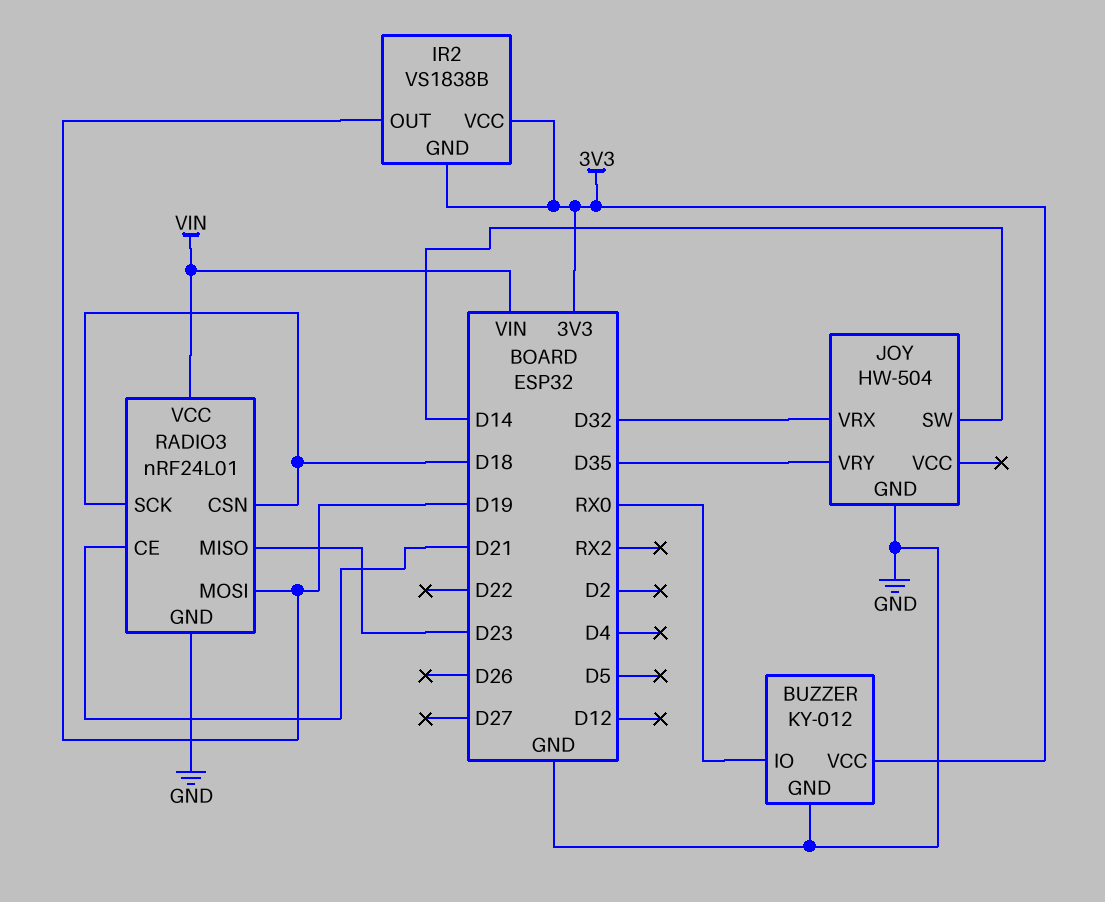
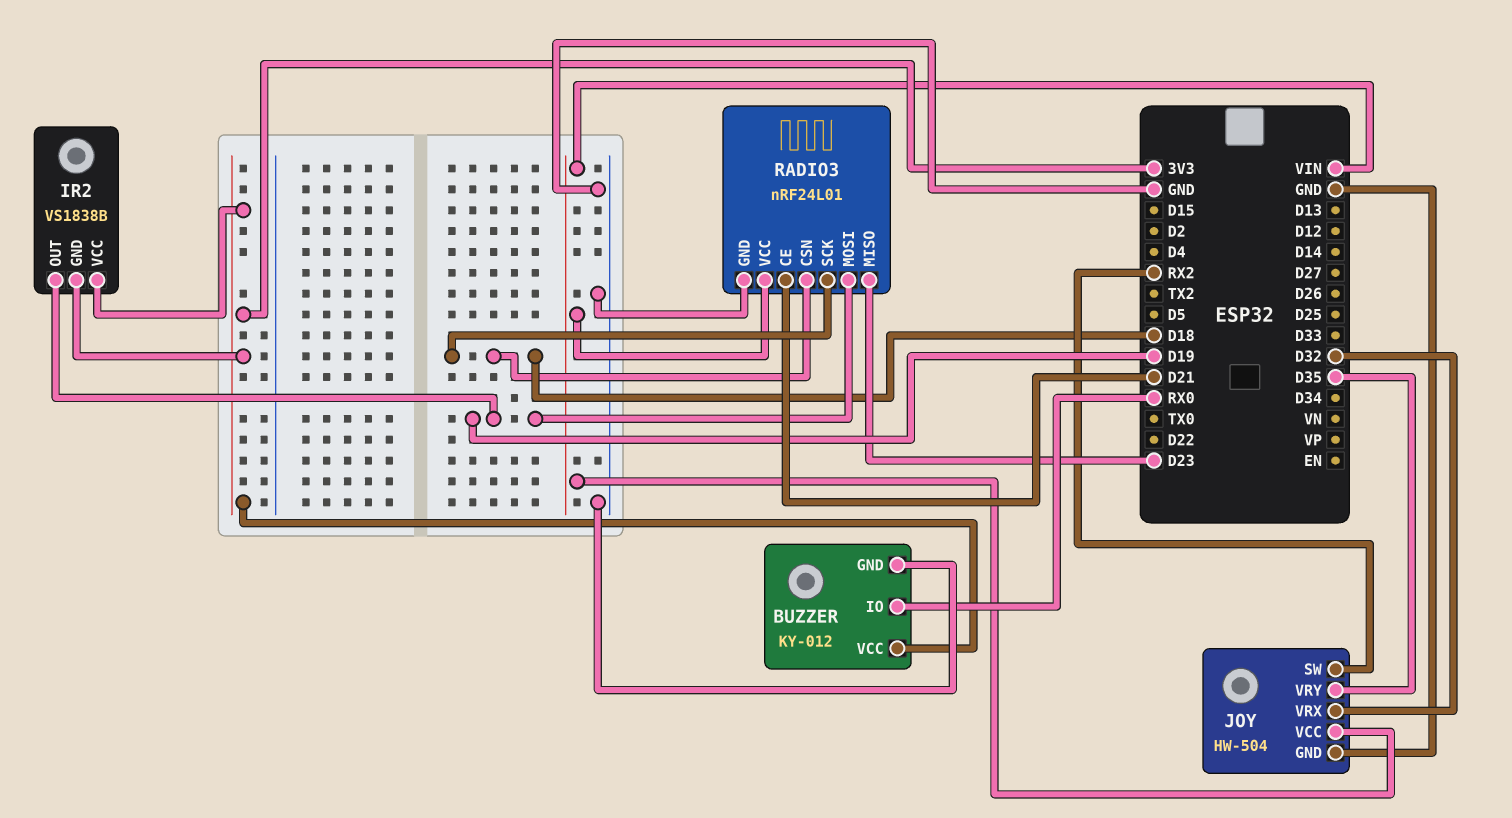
JOY pin SW: D14 -> RX2
JOY pin VCC: none -> VIN

